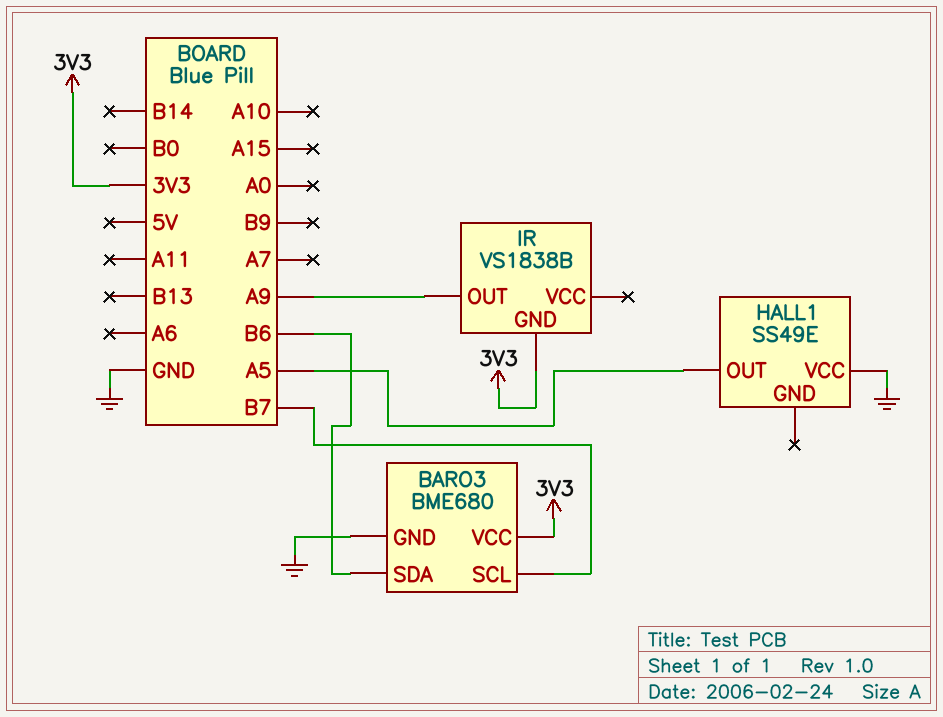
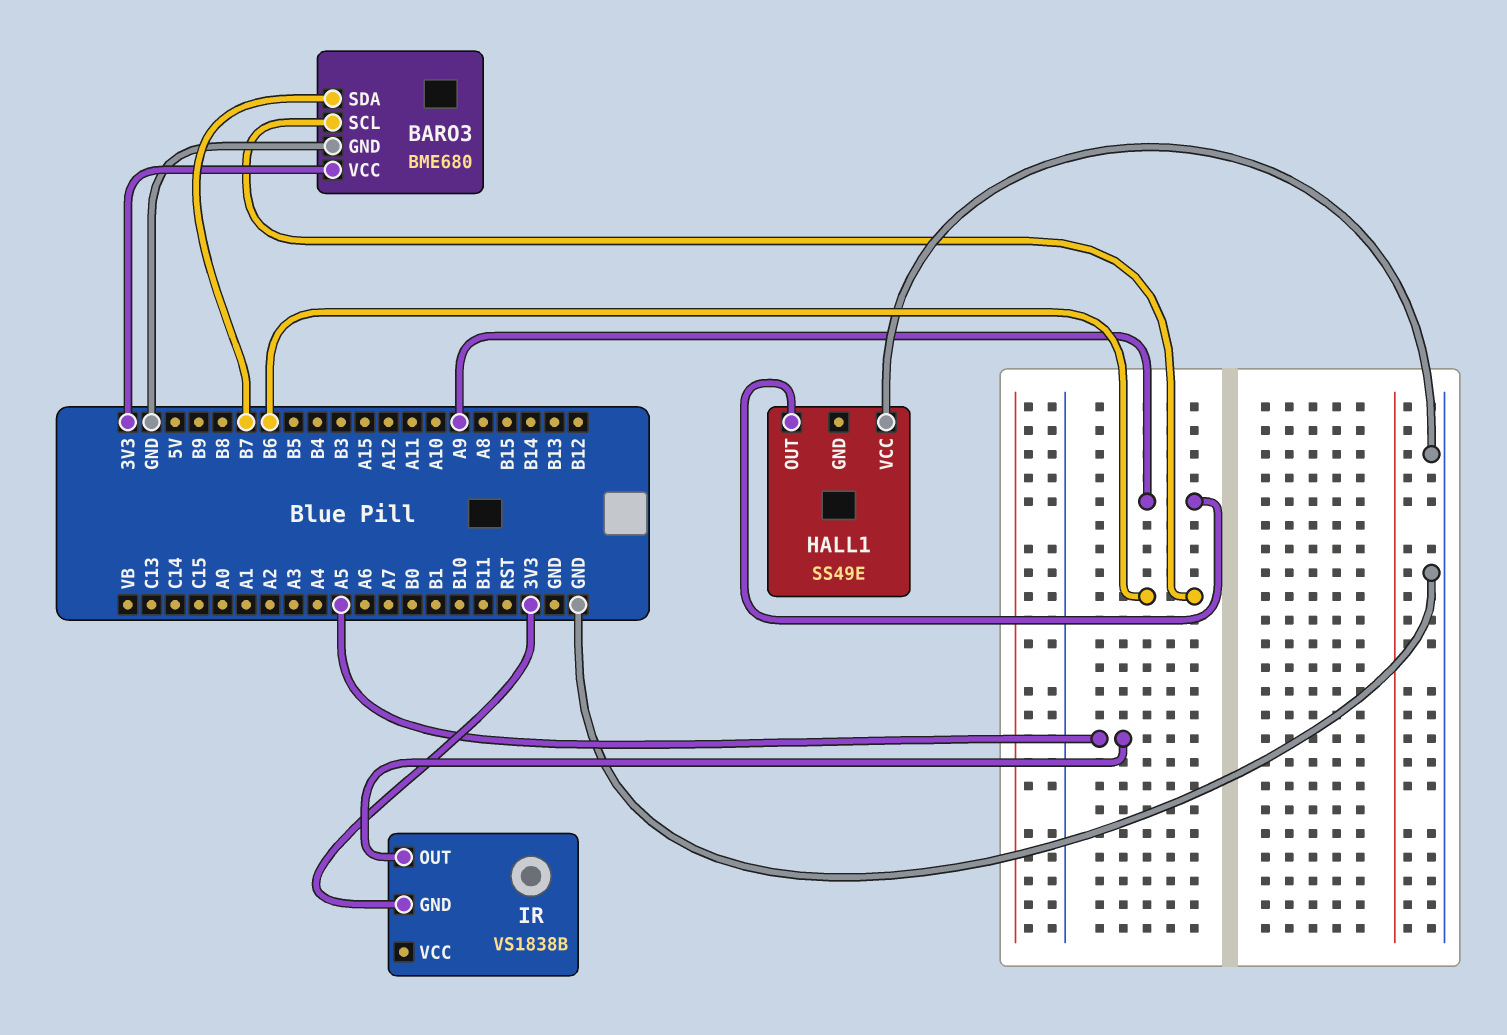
BARO3 pin SCL: B7 -> B6
BARO3 pin SDA: B6 -> B7
HALL1 pin OUT: A5 -> A9
IR pin OUT: A9 -> A5

